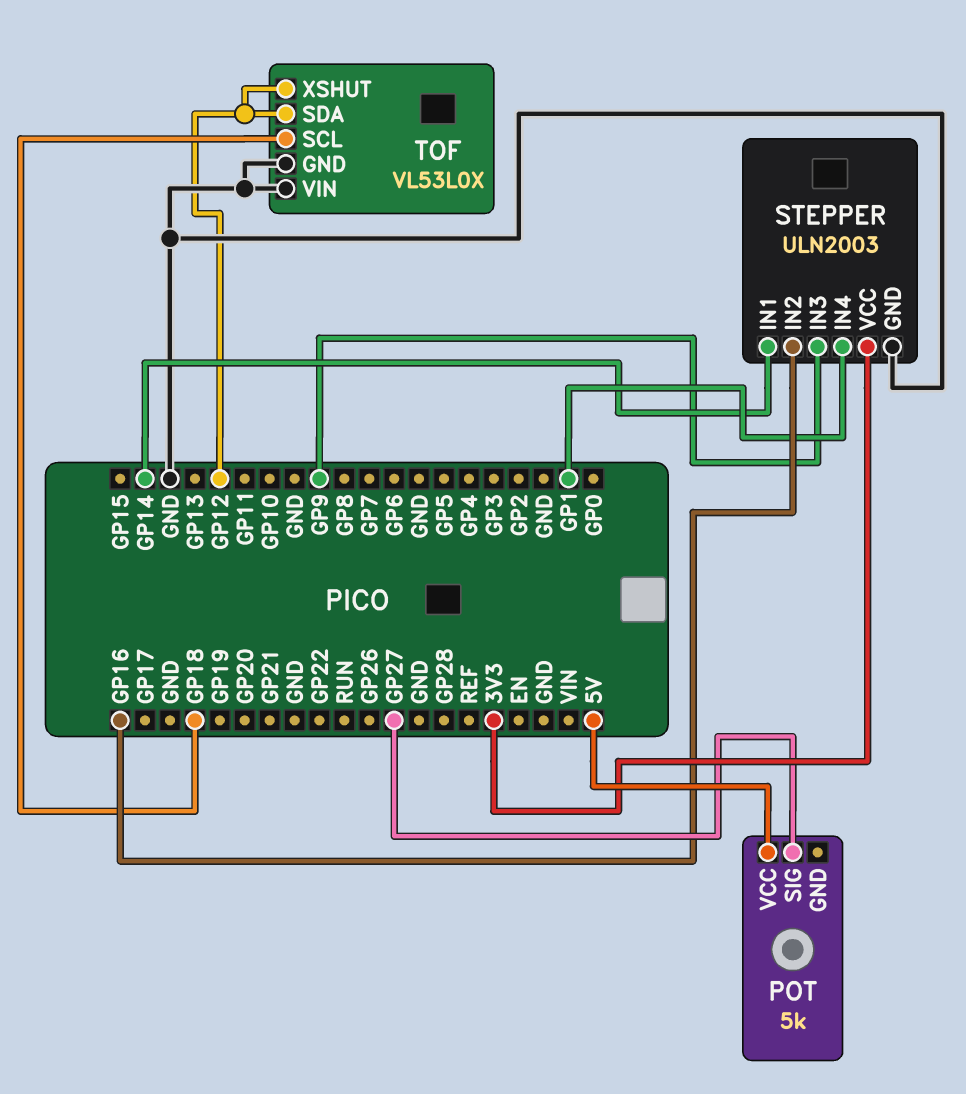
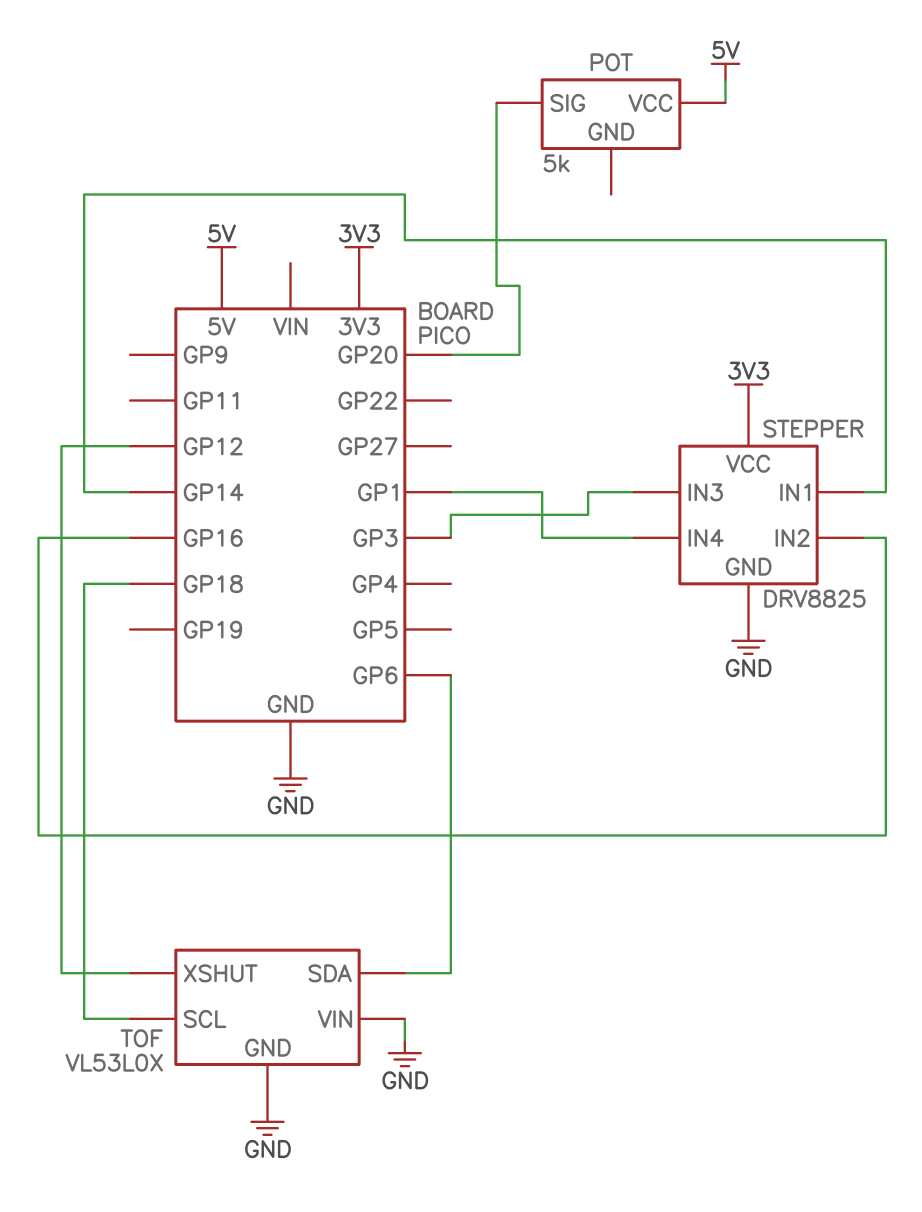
POT pin SIG: GP27 -> GP20
STEPPER: ULN2003 -> DRV8825
STEPPER pin IN3: GP9 -> GP3
TOF pin SDA: GP12 -> GP6

